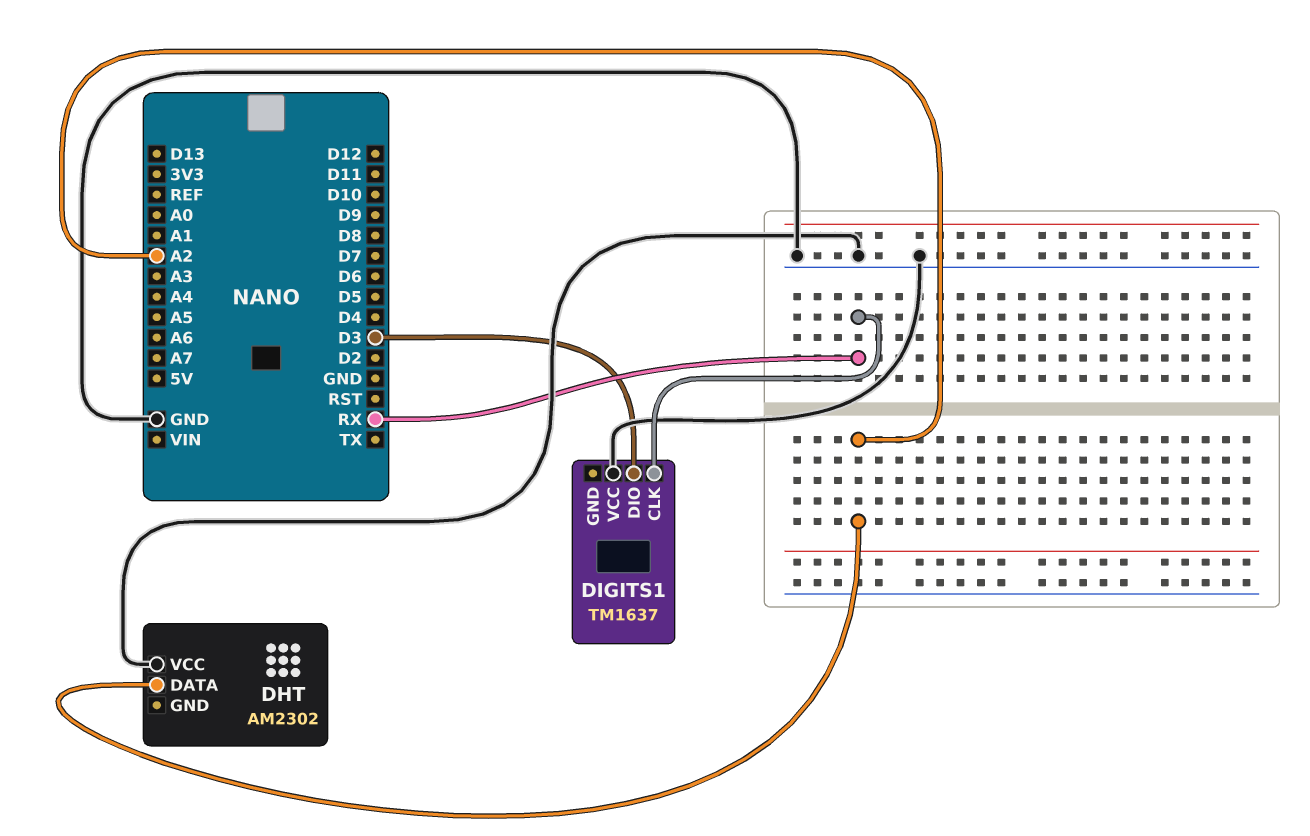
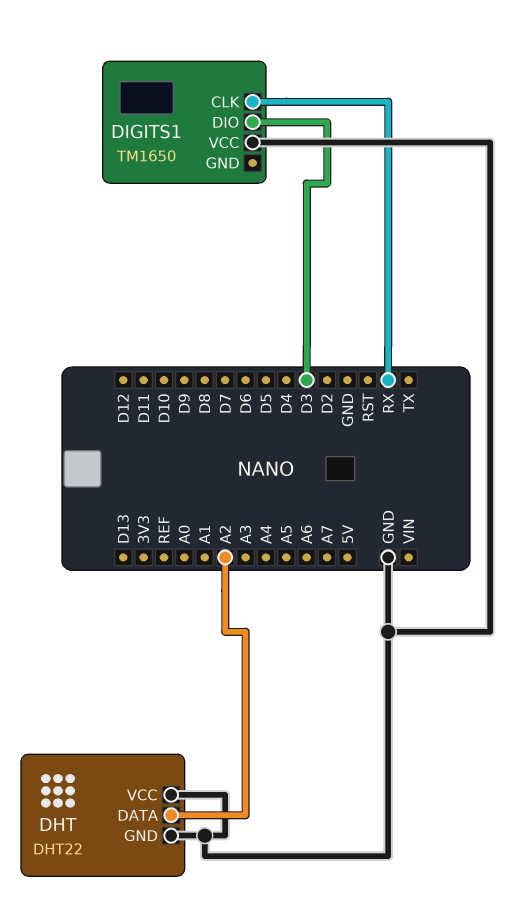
DHT: AM2302 -> DHT22
DHT pin GND: none -> GND
DIGITS1: TM1637 -> TM1650

